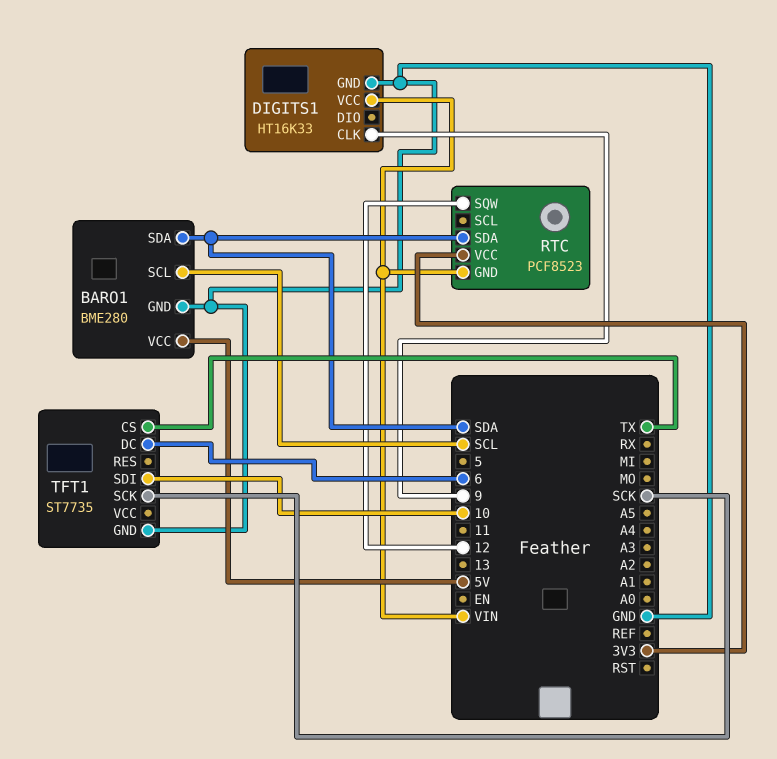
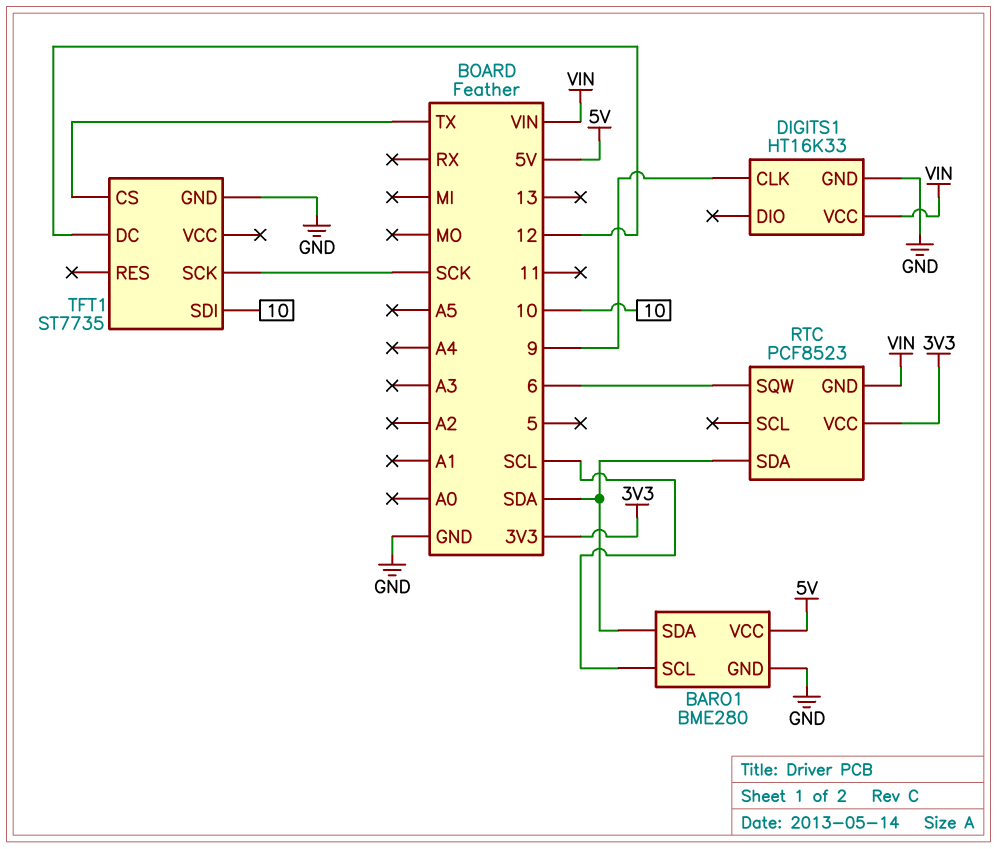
RTC pin SQW: 12 -> 6
TFT1 pin DC: 6 -> 12

